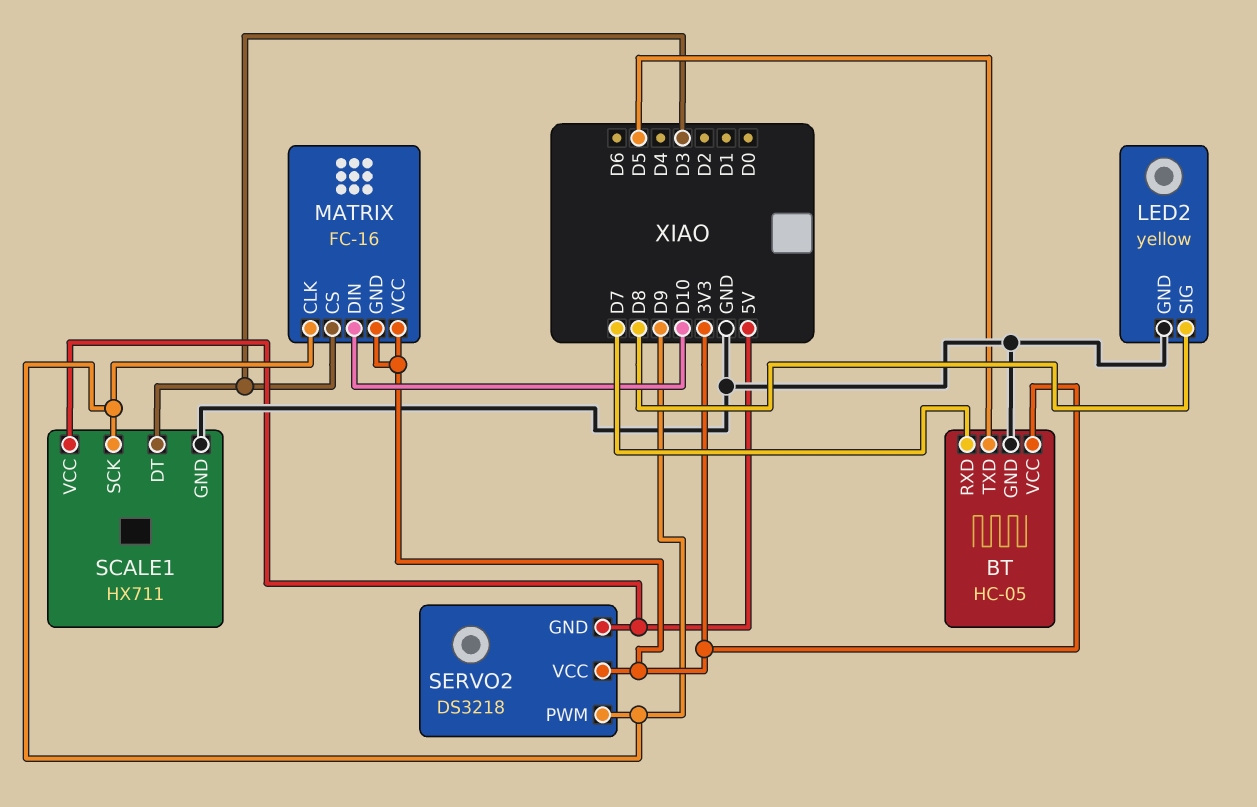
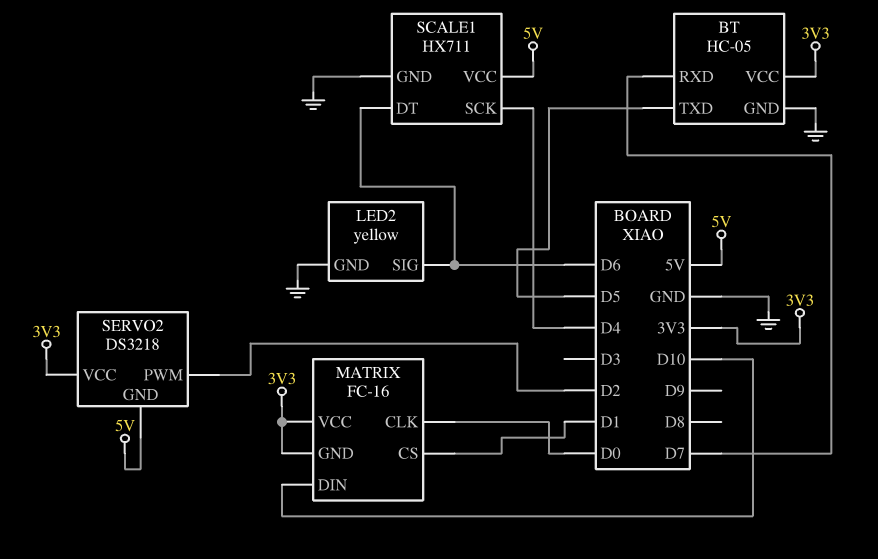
LED2 pin SIG: D8 -> D6
MATRIX pin CLK: D9 -> D0
MATRIX pin CS: D3 -> D1
SCALE1 pin DT: D3 -> D6
SCALE1 pin SCK: D9 -> D4
SERVO2 pin PWM: D9 -> D2

